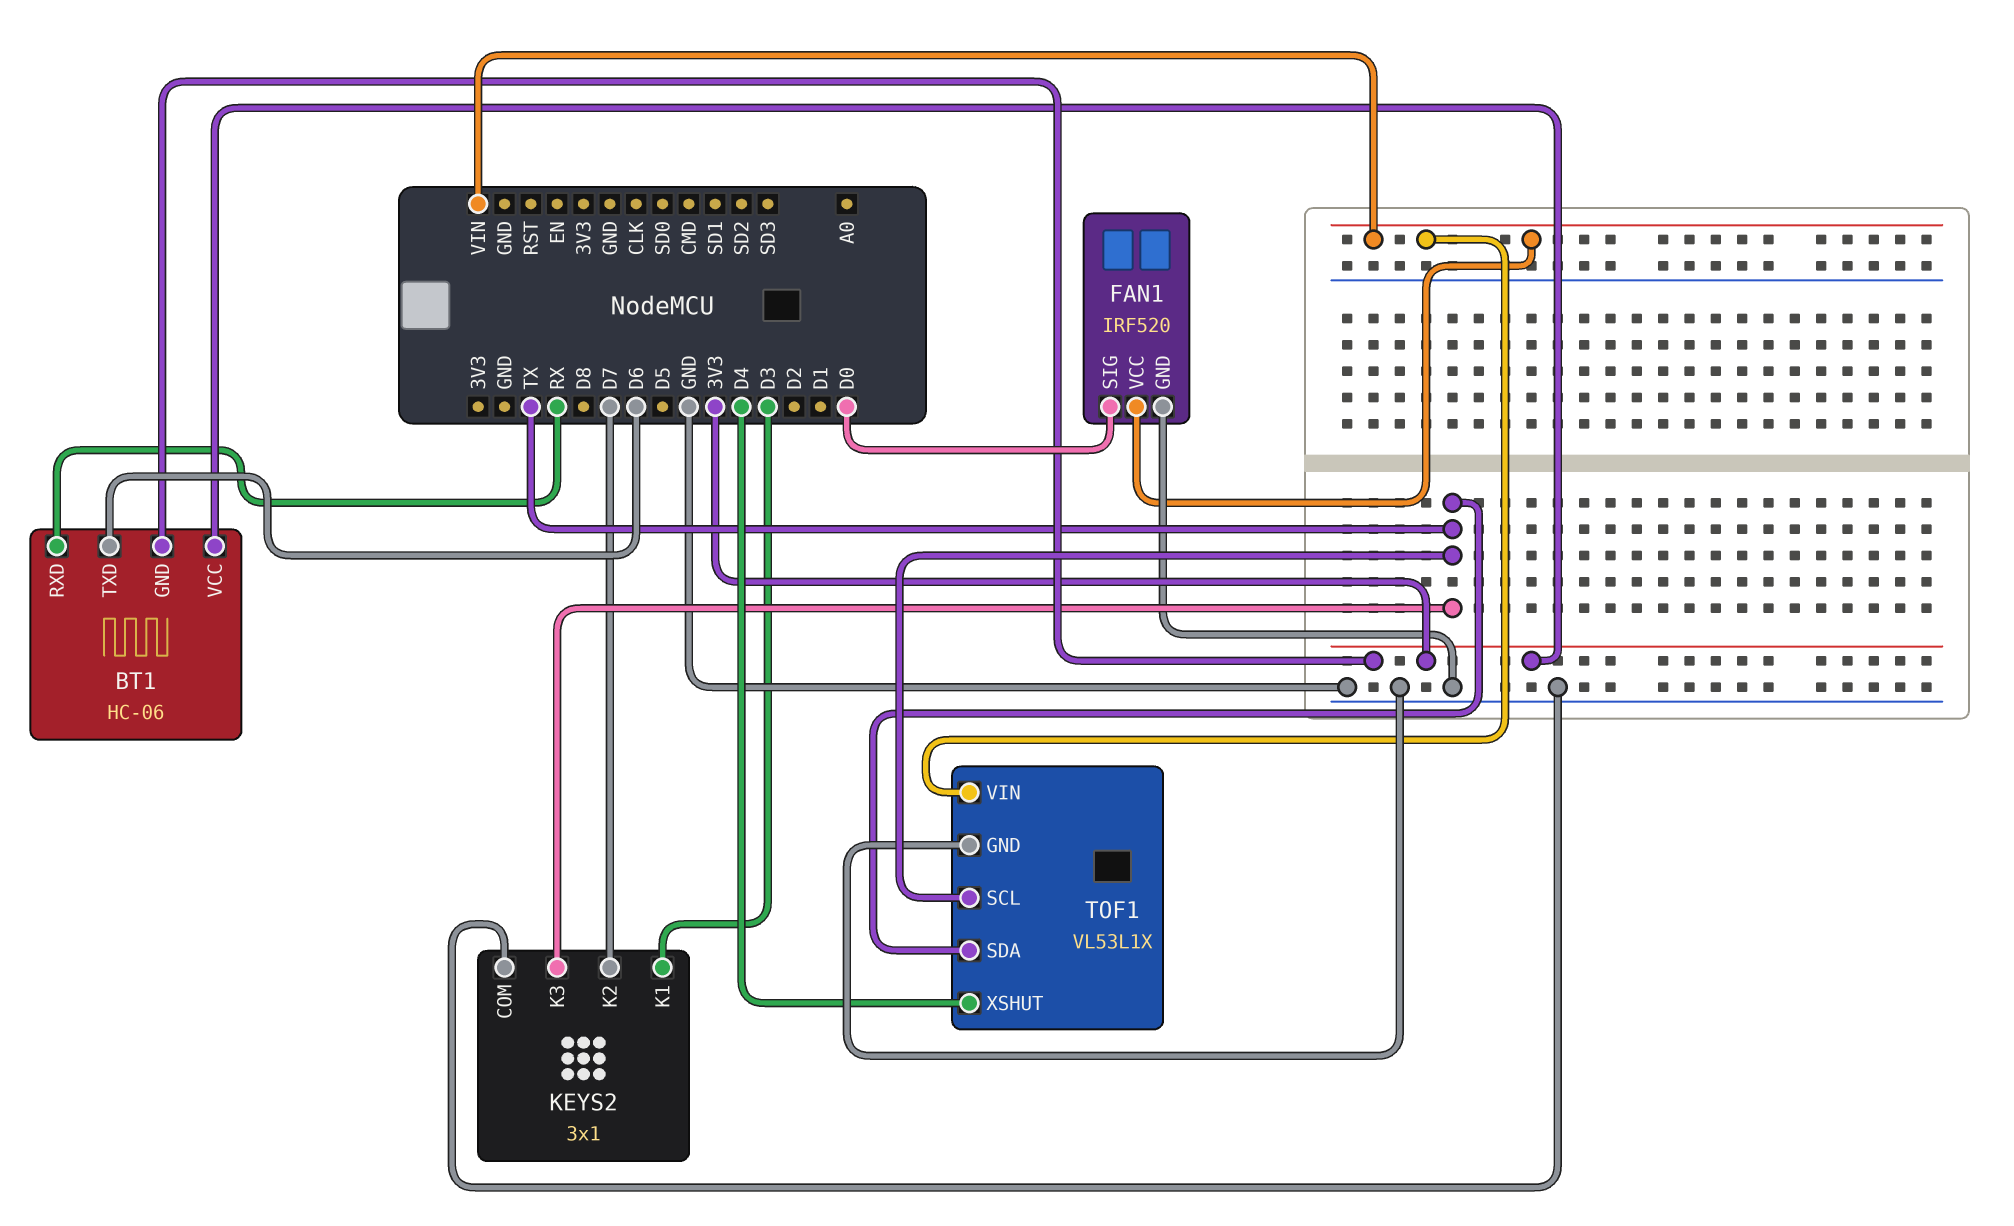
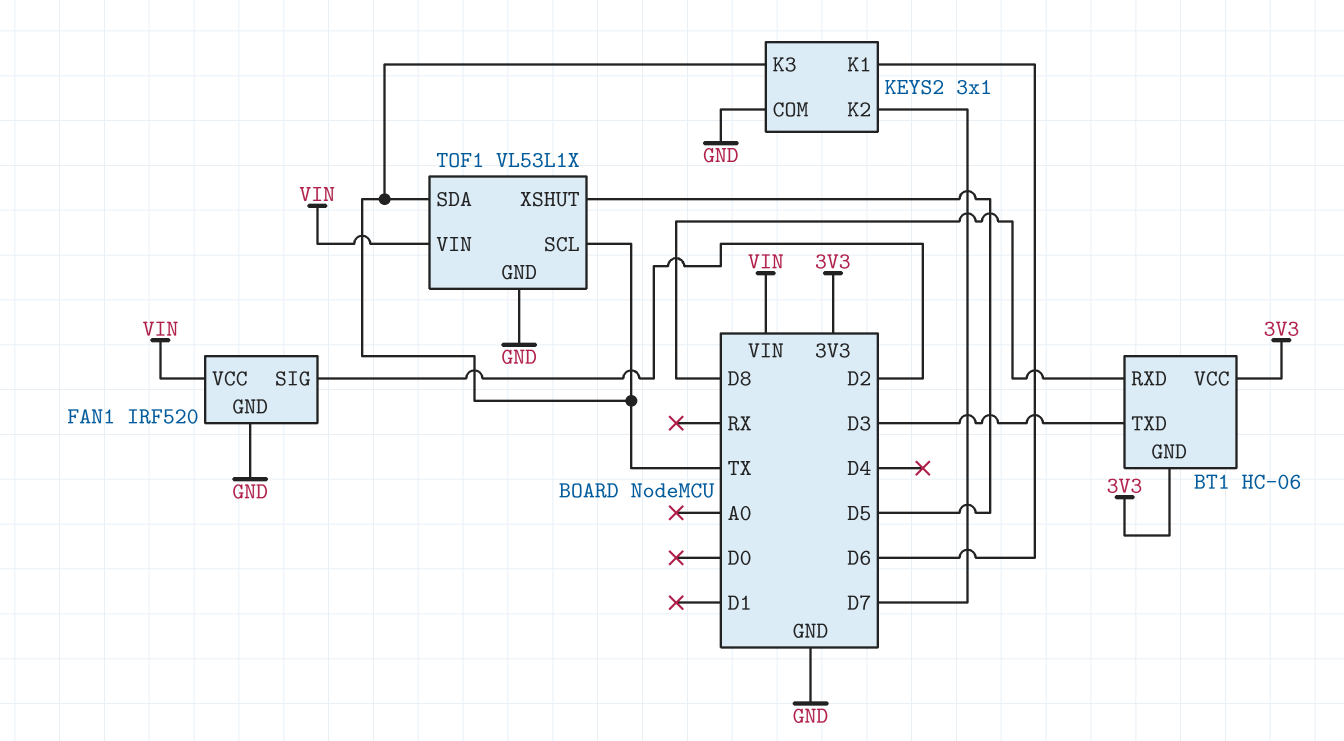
BT1 pin RXD: RX -> D8
BT1 pin TXD: D6 -> D3
FAN1 pin SIG: D0 -> D2
KEYS2 pin K1: D3 -> D6
TOF1 pin XSHUT: D4 -> D5

